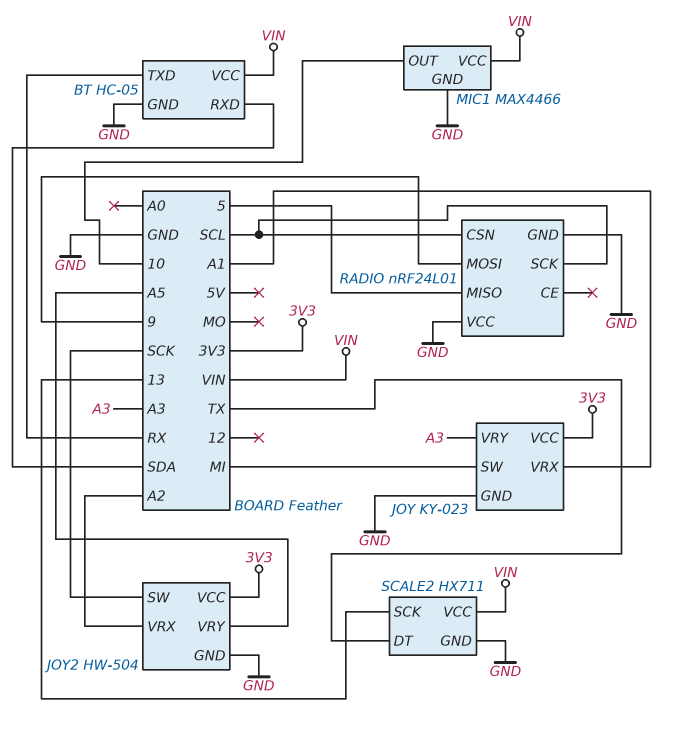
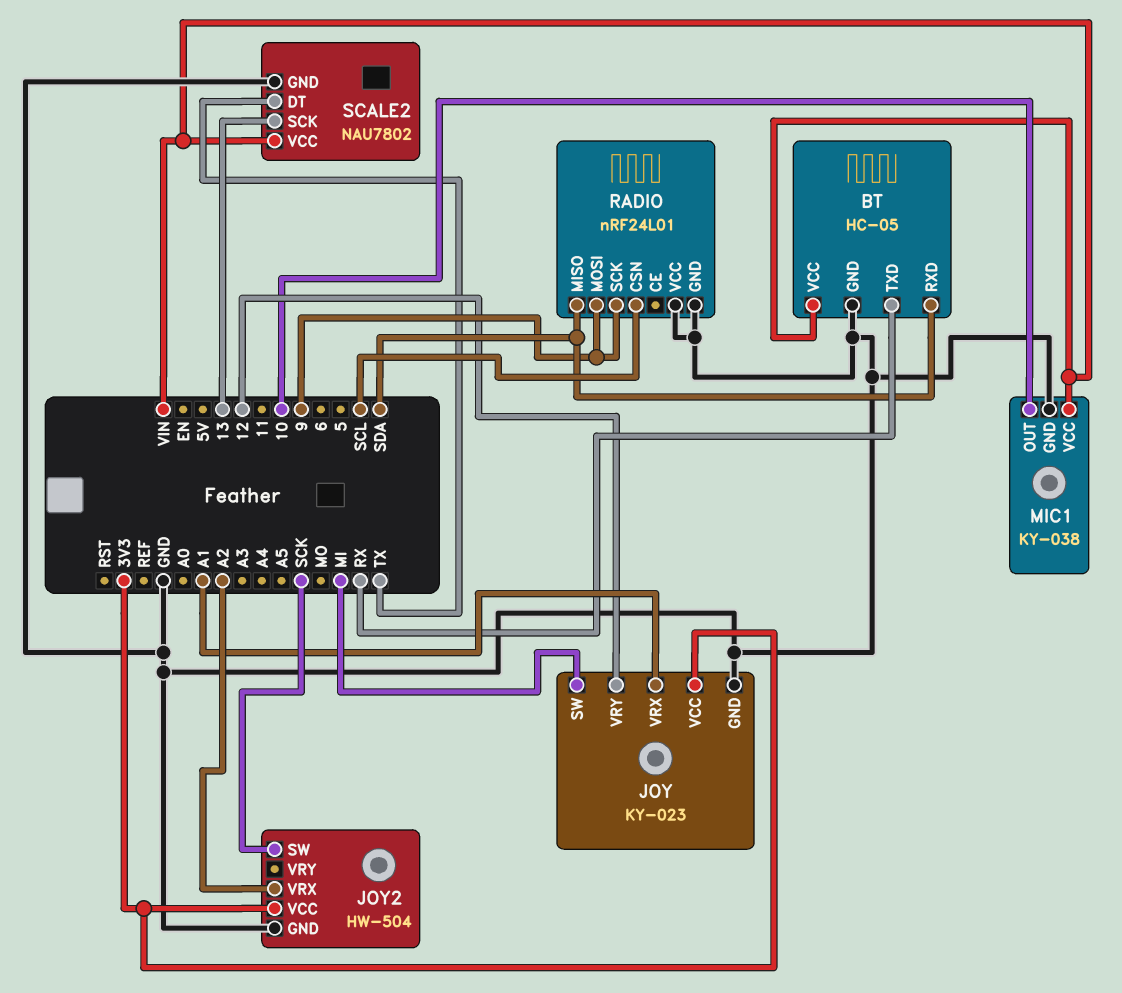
JOY pin VRY: A3 -> 12
JOY2 pin VRY: A5 -> none
MIC1: MAX4466 -> KY-038
RADIO pin MISO: 5 -> SDA
RADIO pin SCK: SCL -> 9
SCALE2: HX711 -> NAU7802

